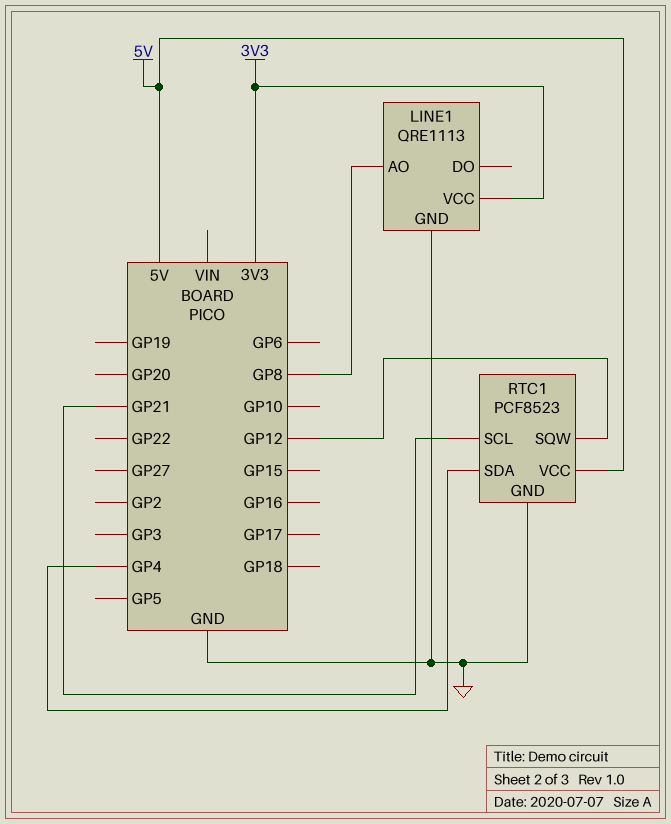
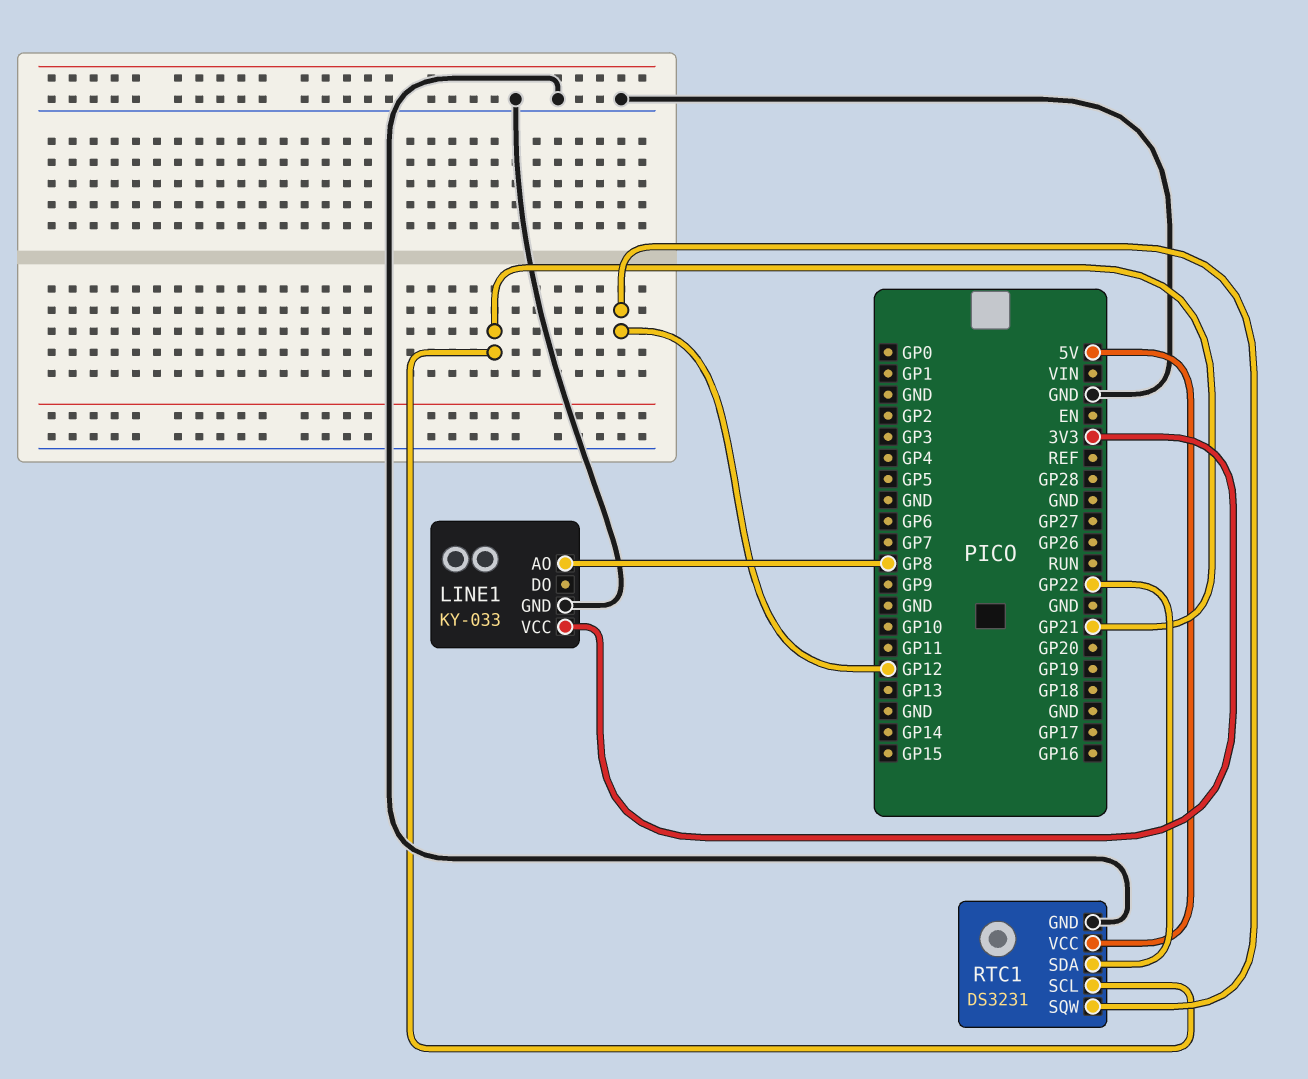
LINE1: QRE1113 -> KY-033
RTC1: PCF8523 -> DS3231
RTC1 pin SDA: GP4 -> GP22

